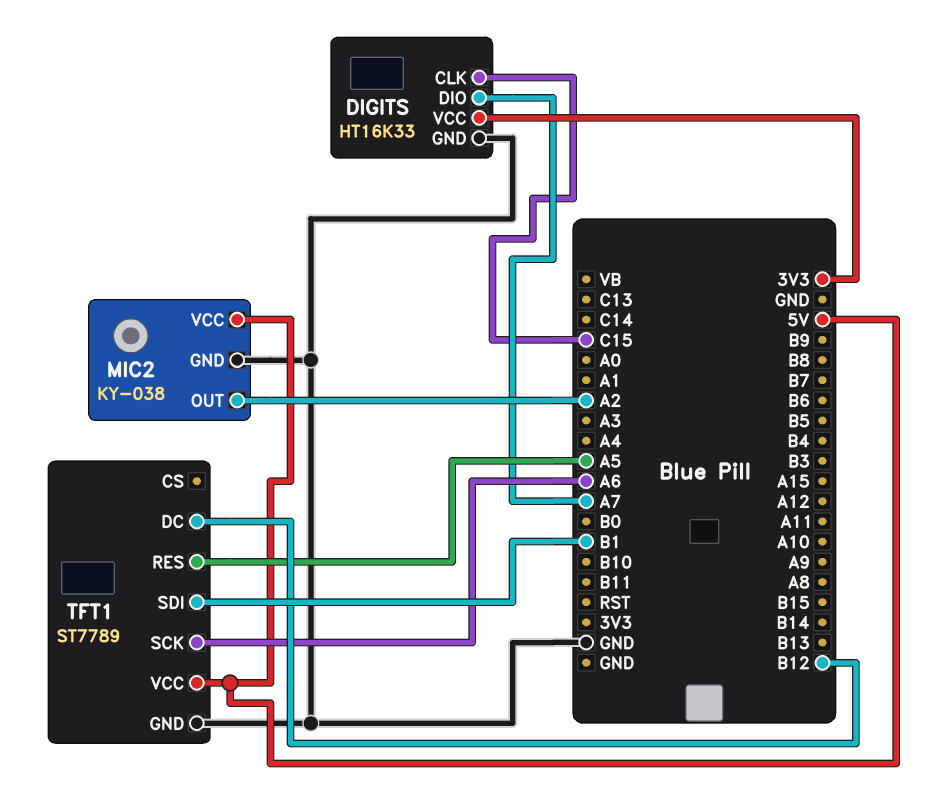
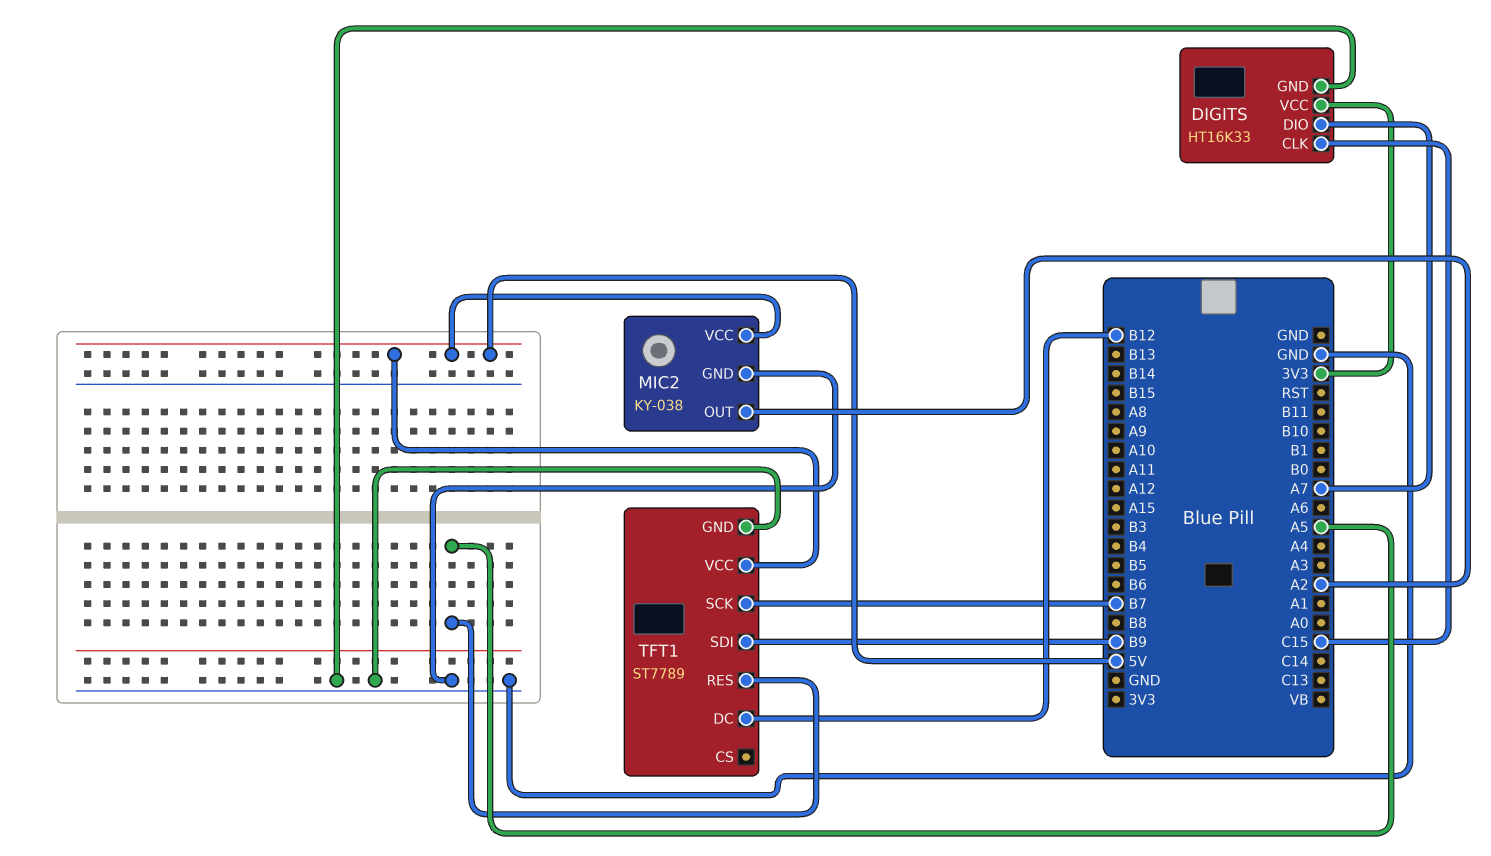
TFT1 pin SCK: A6 -> B7
TFT1 pin SDI: B1 -> B9

